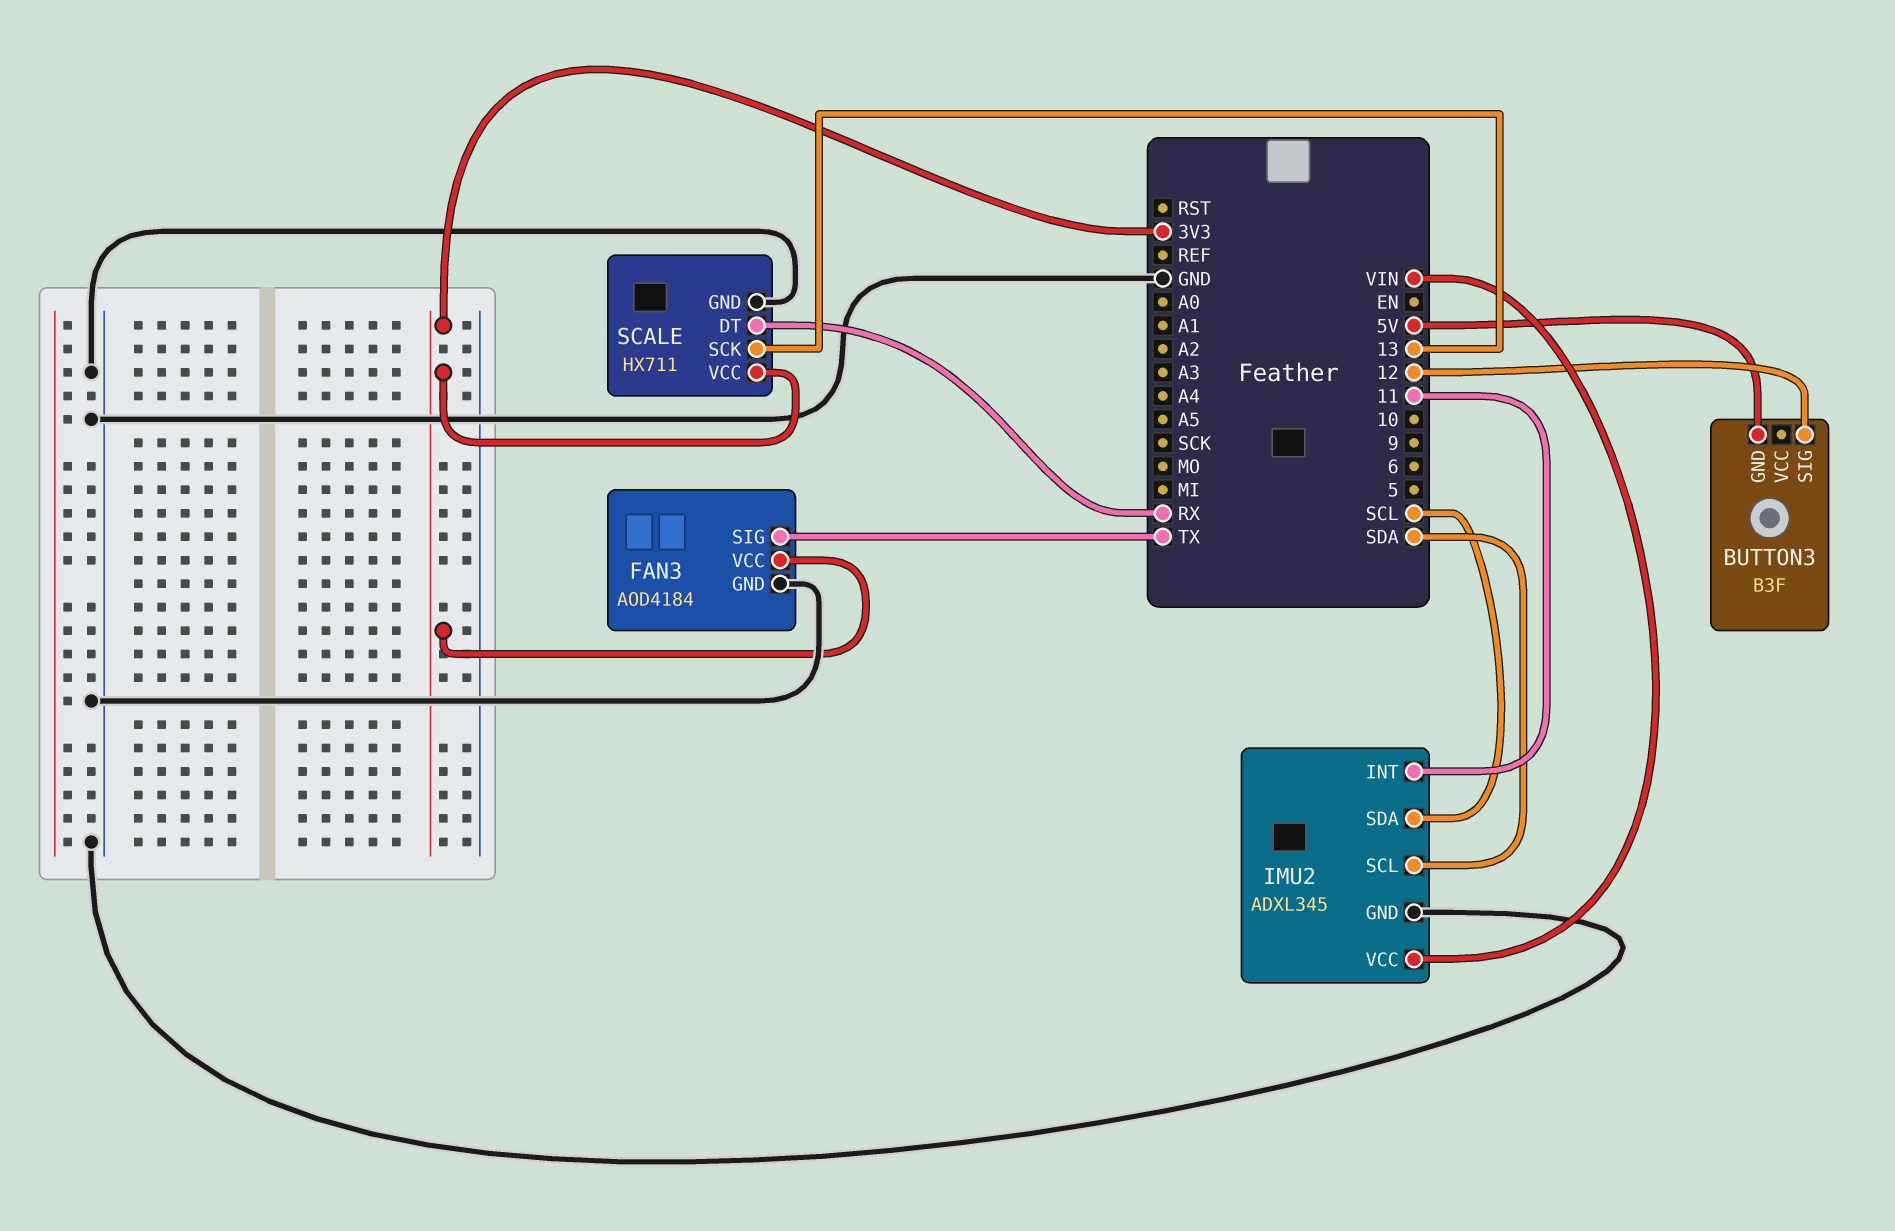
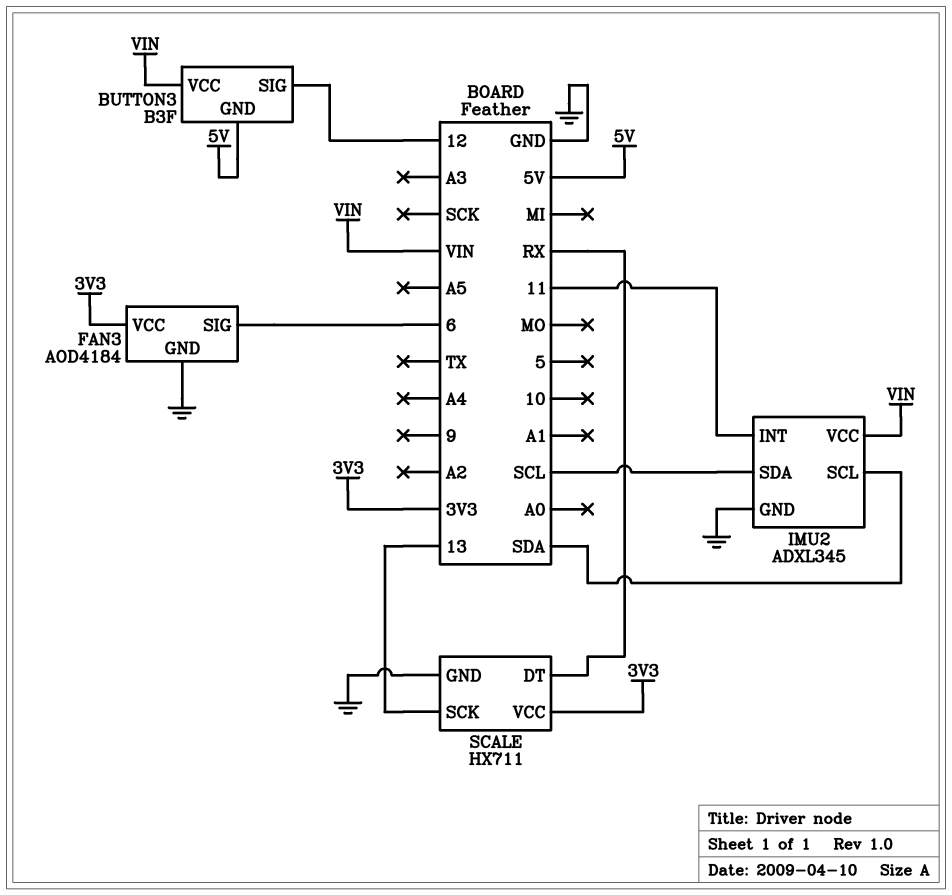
BUTTON3 pin VCC: none -> VIN
FAN3 pin SIG: TX -> 6

